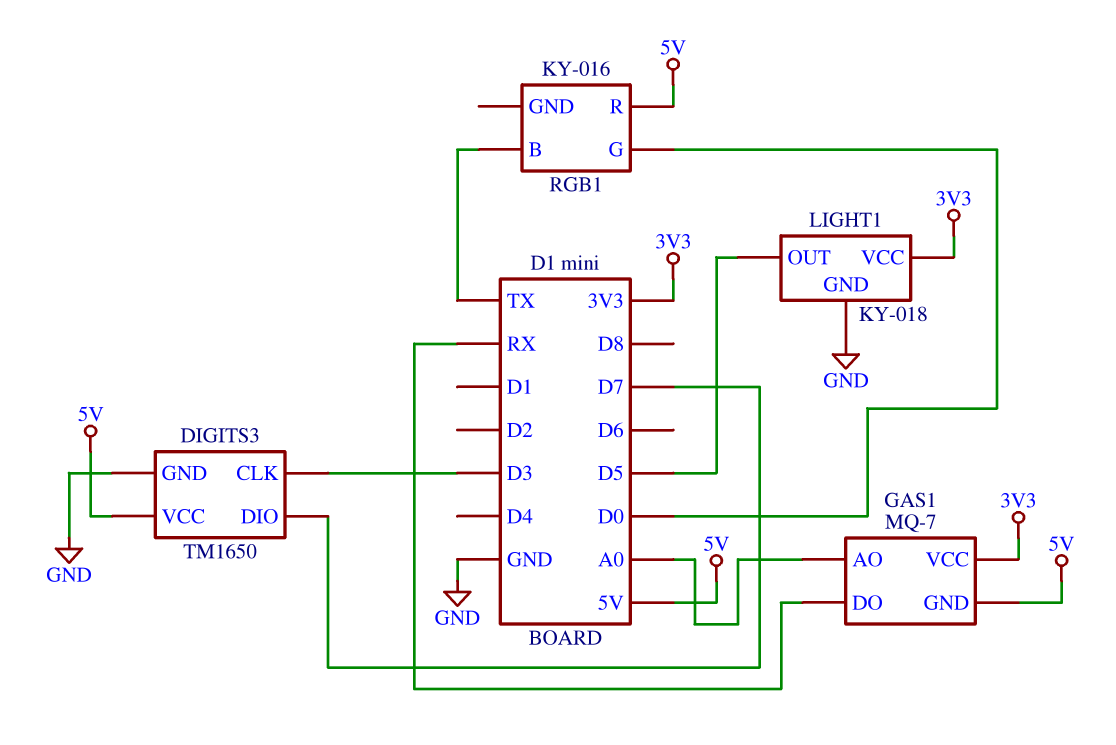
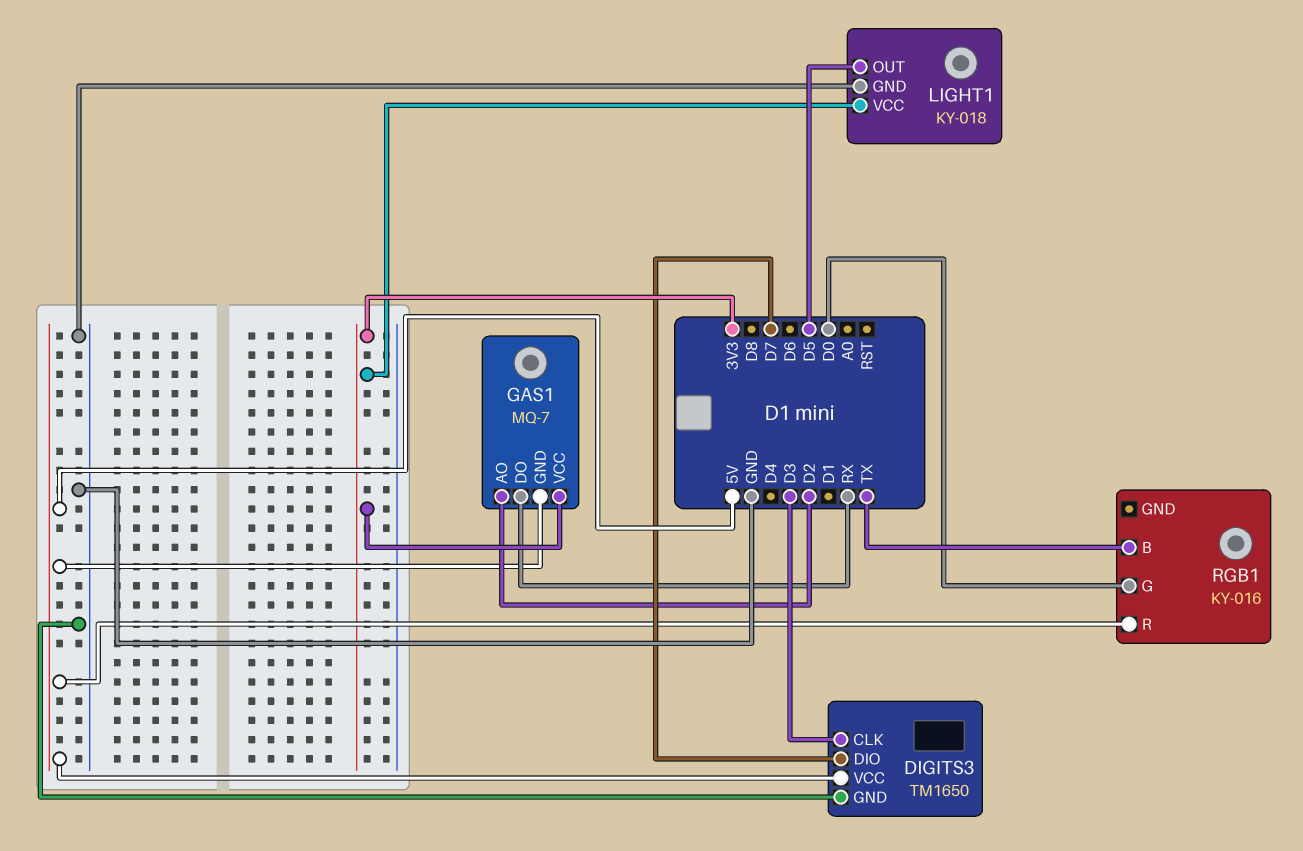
GAS1 pin AO: A0 -> D2

